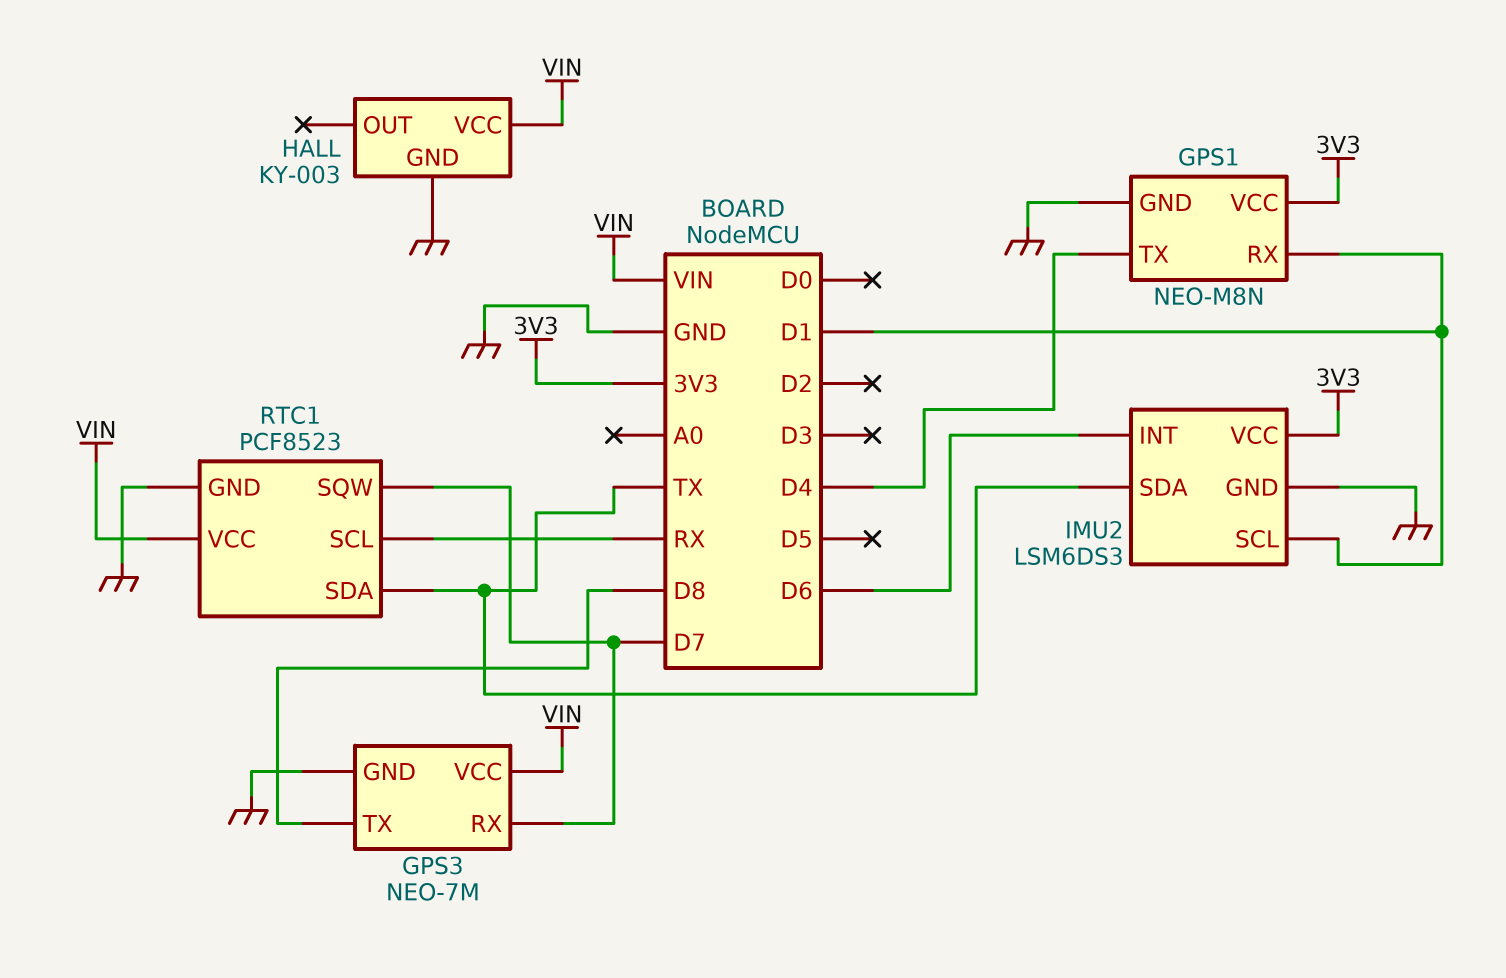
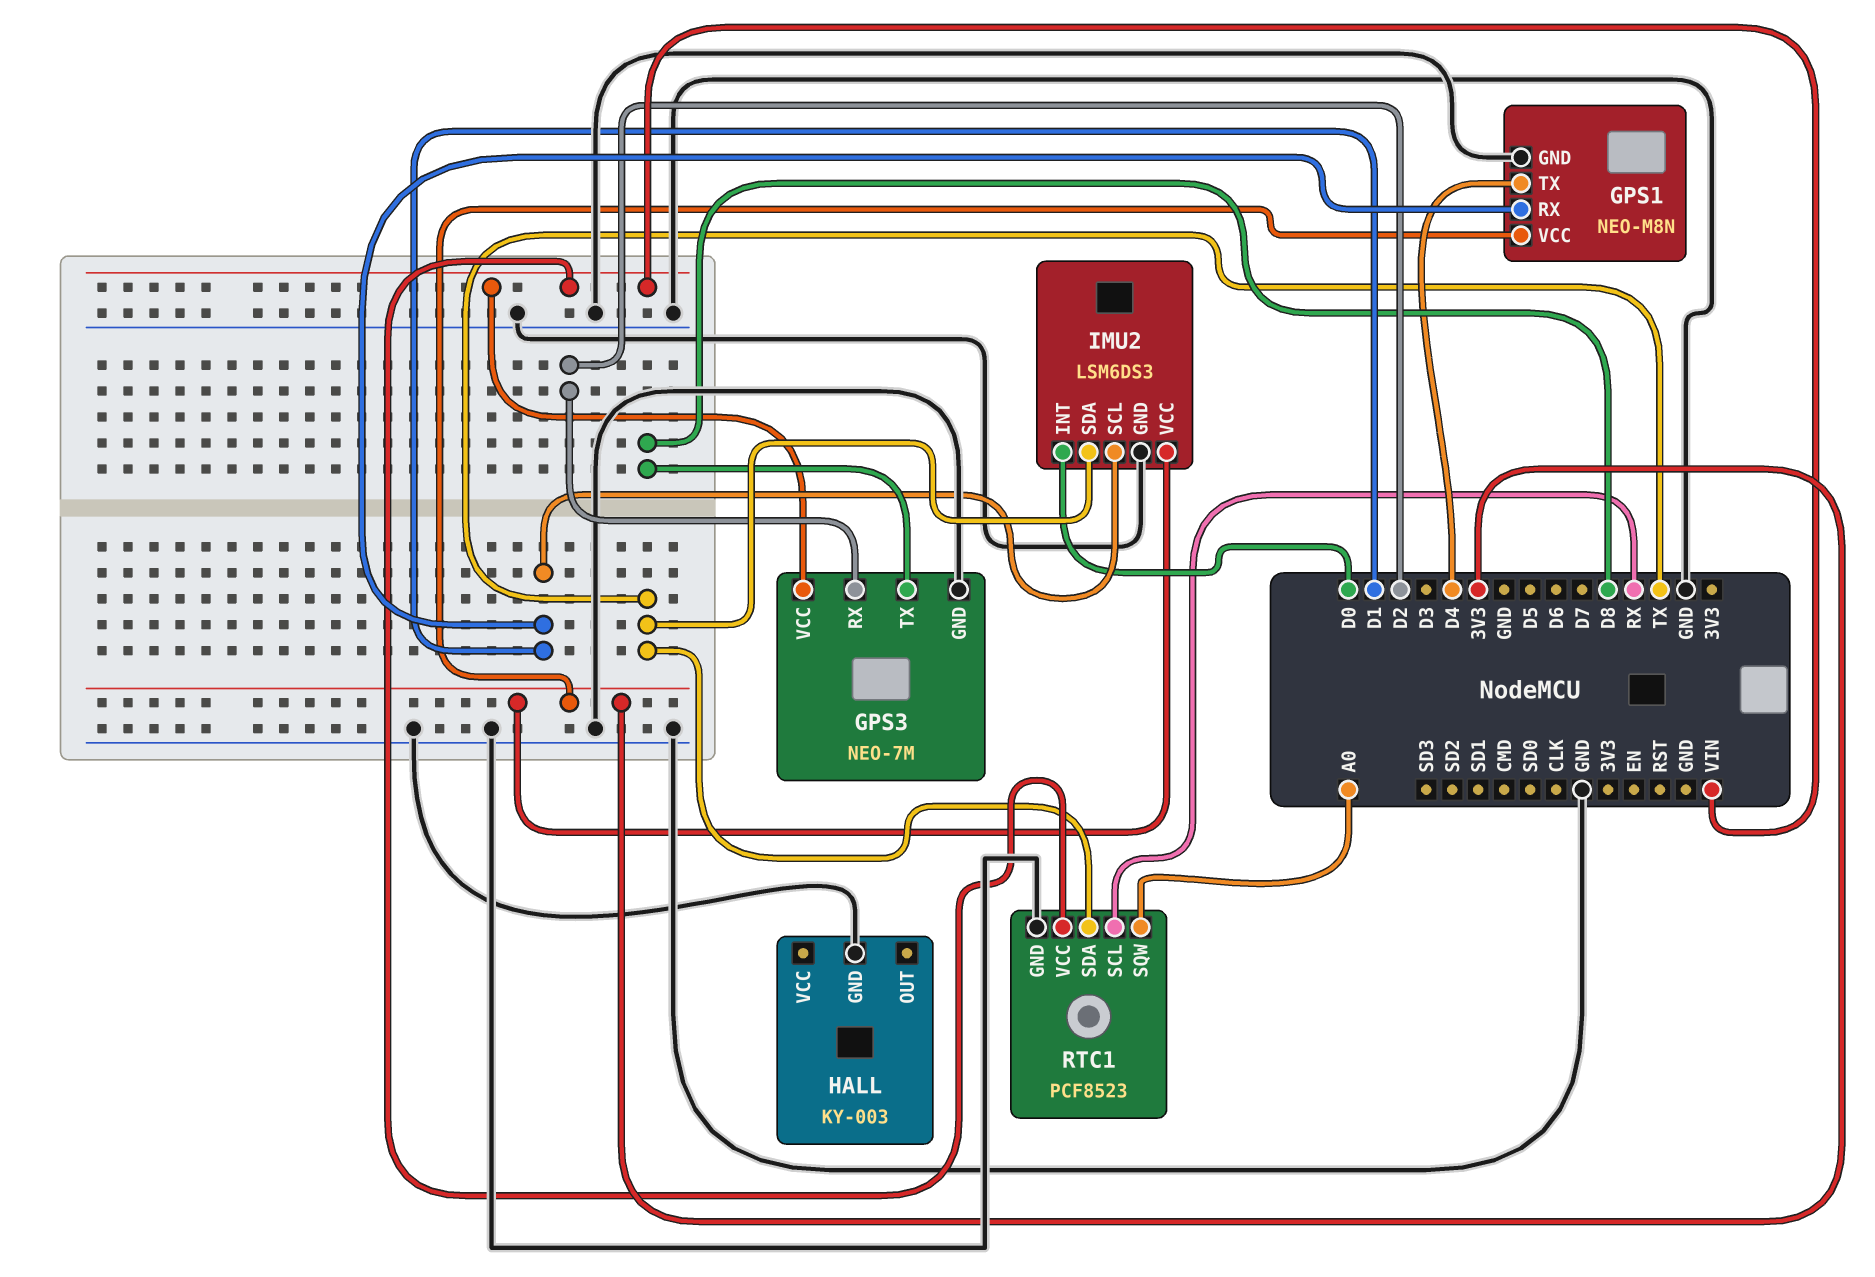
GPS3 pin RX: D7 -> D2
HALL pin VCC: VIN -> none
IMU2 pin INT: D6 -> D0
RTC1 pin SQW: D7 -> A0

